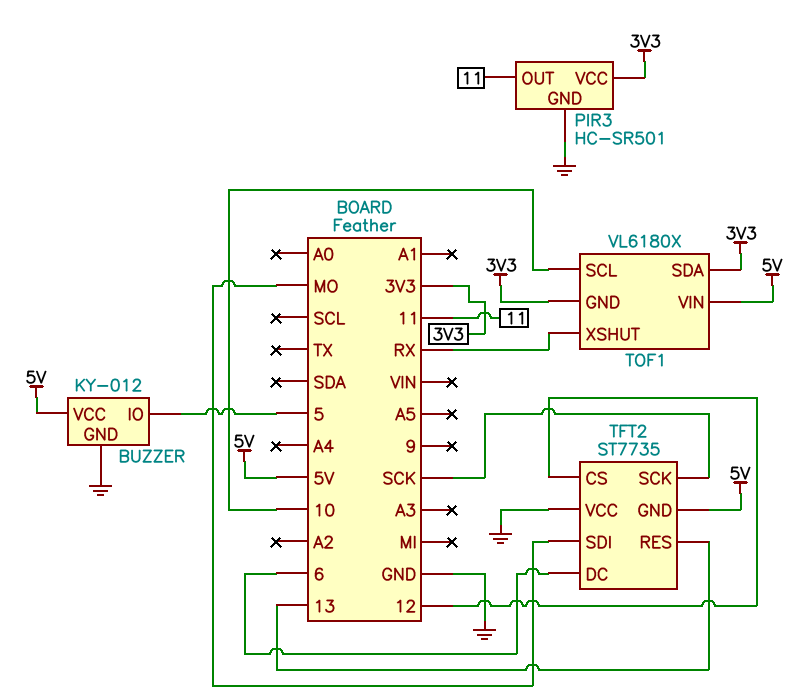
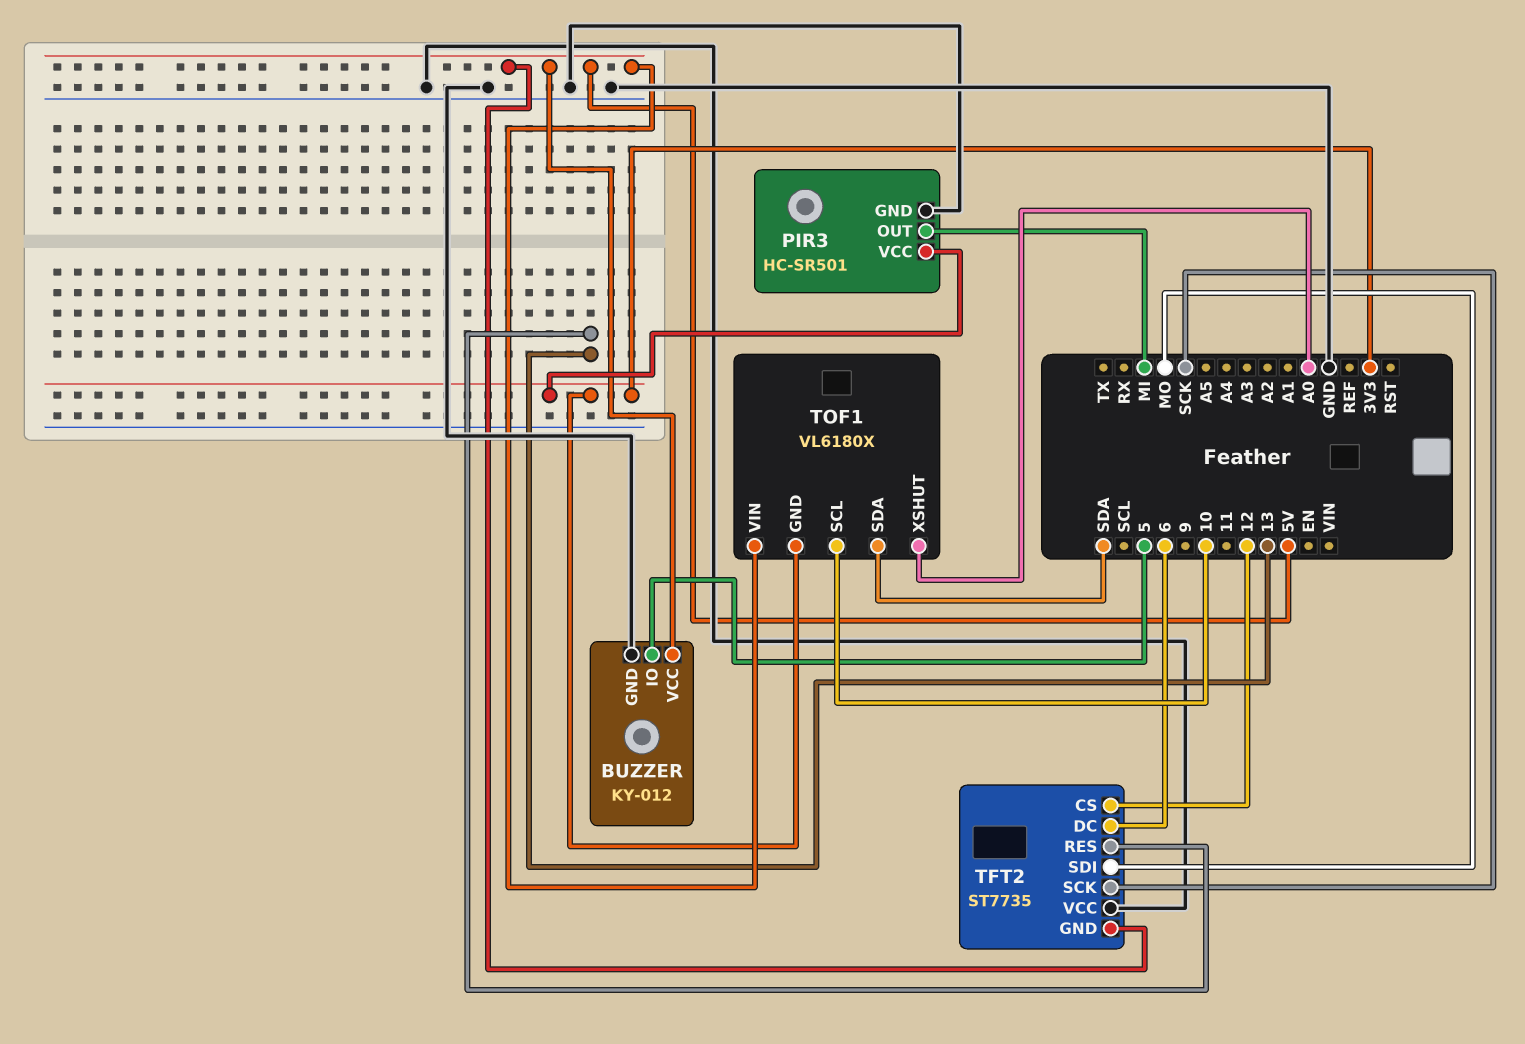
PIR3 pin OUT: 11 -> MI
TOF1 pin SDA: 3V3 -> SDA
TOF1 pin XSHUT: RX -> A0

